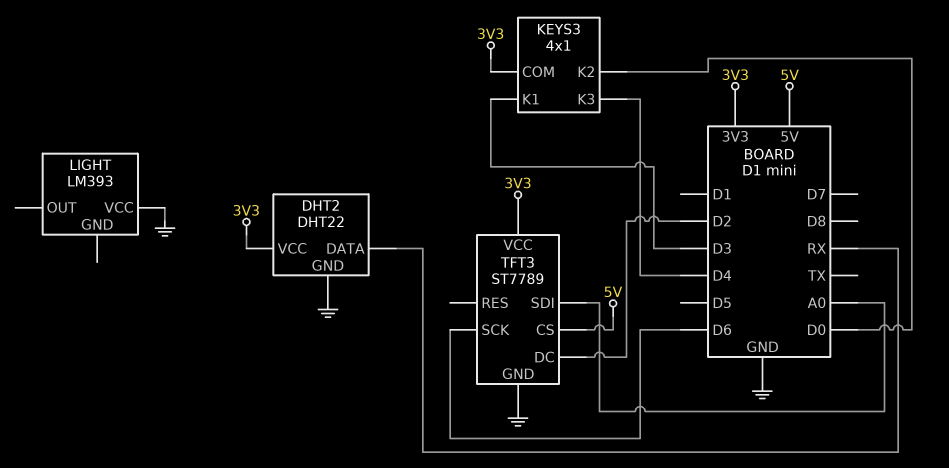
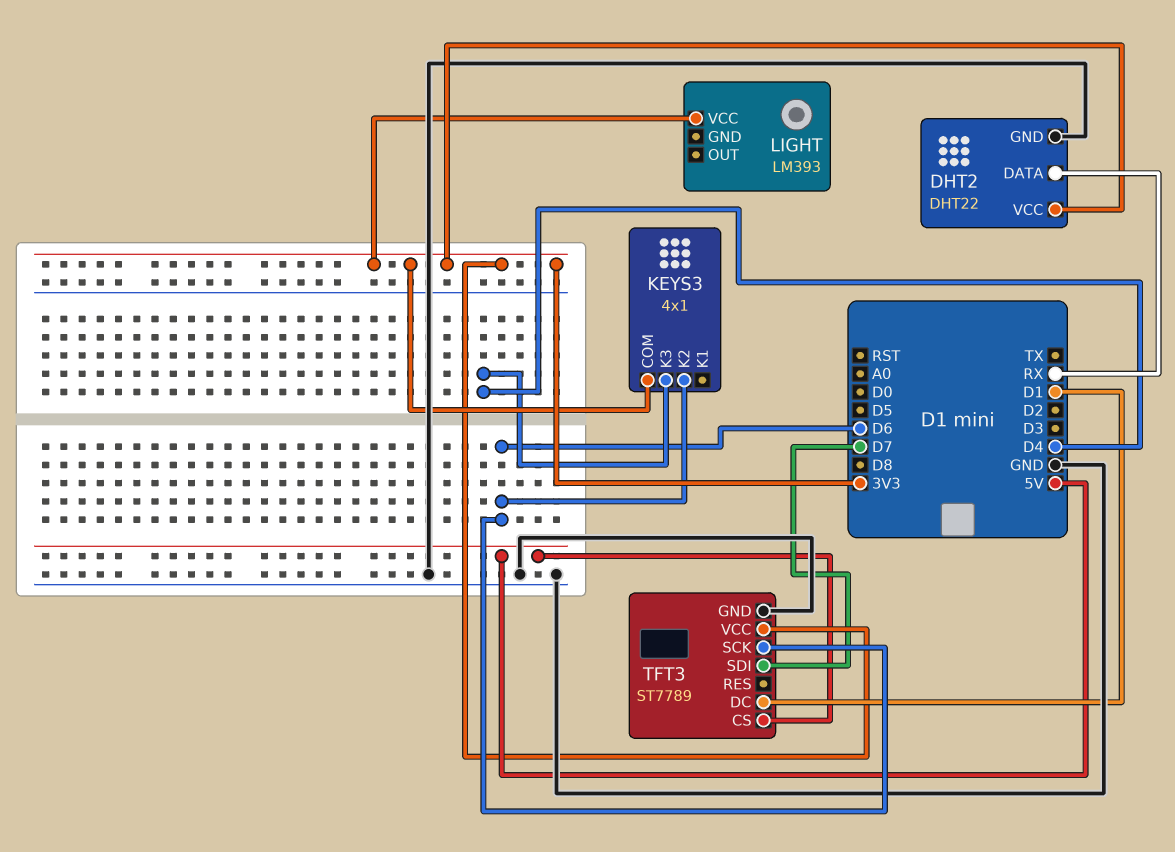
KEYS3 pin K1: D3 -> none
KEYS3 pin K2: D0 -> D6
LIGHT pin VCC: GND -> 3V3
TFT3 pin DC: D2 -> D1
TFT3 pin SDI: A0 -> D7

